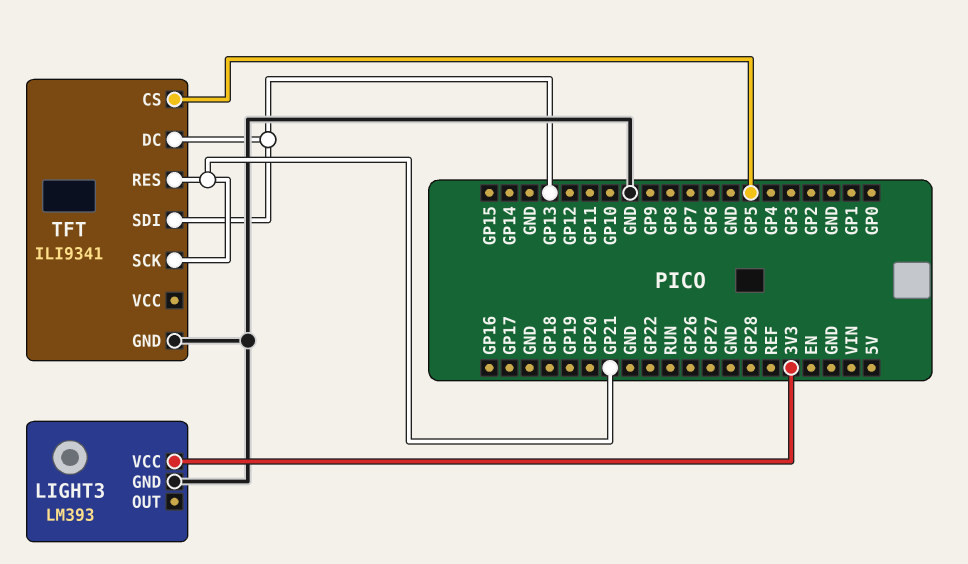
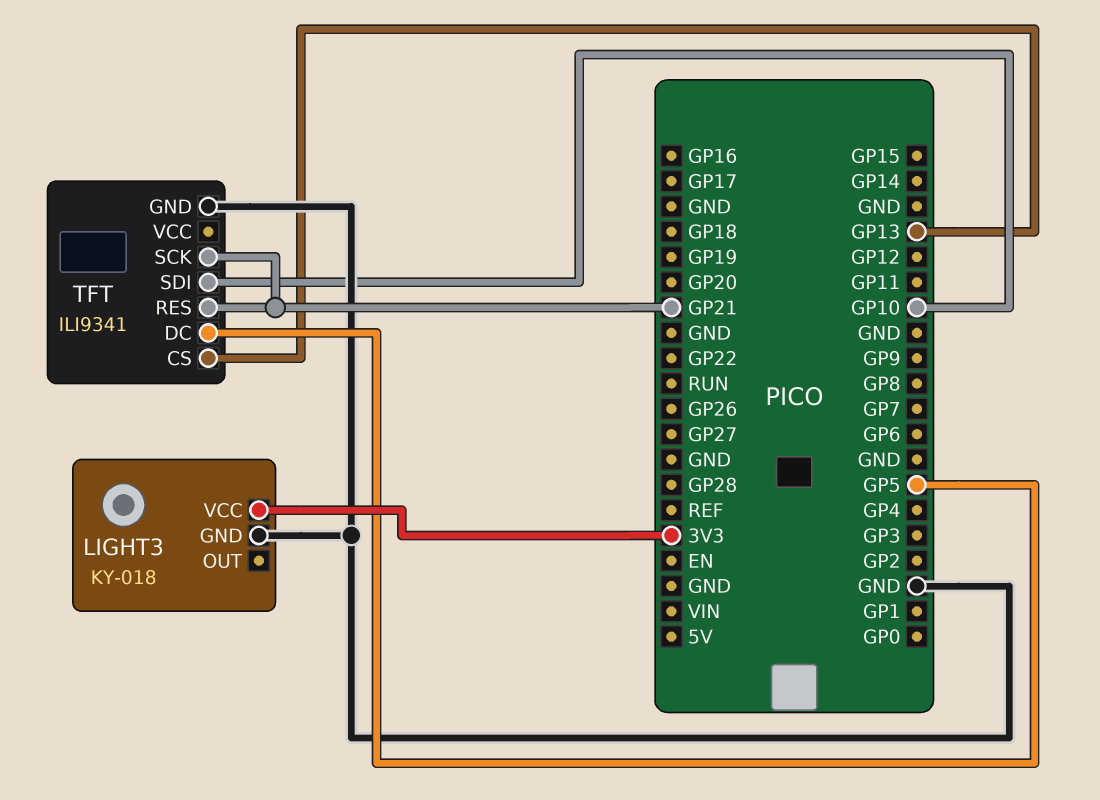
LIGHT3: LM393 -> KY-018
TFT pin CS: GP5 -> GP13
TFT pin DC: GP13 -> GP5
TFT pin SDI: GP13 -> GP10

